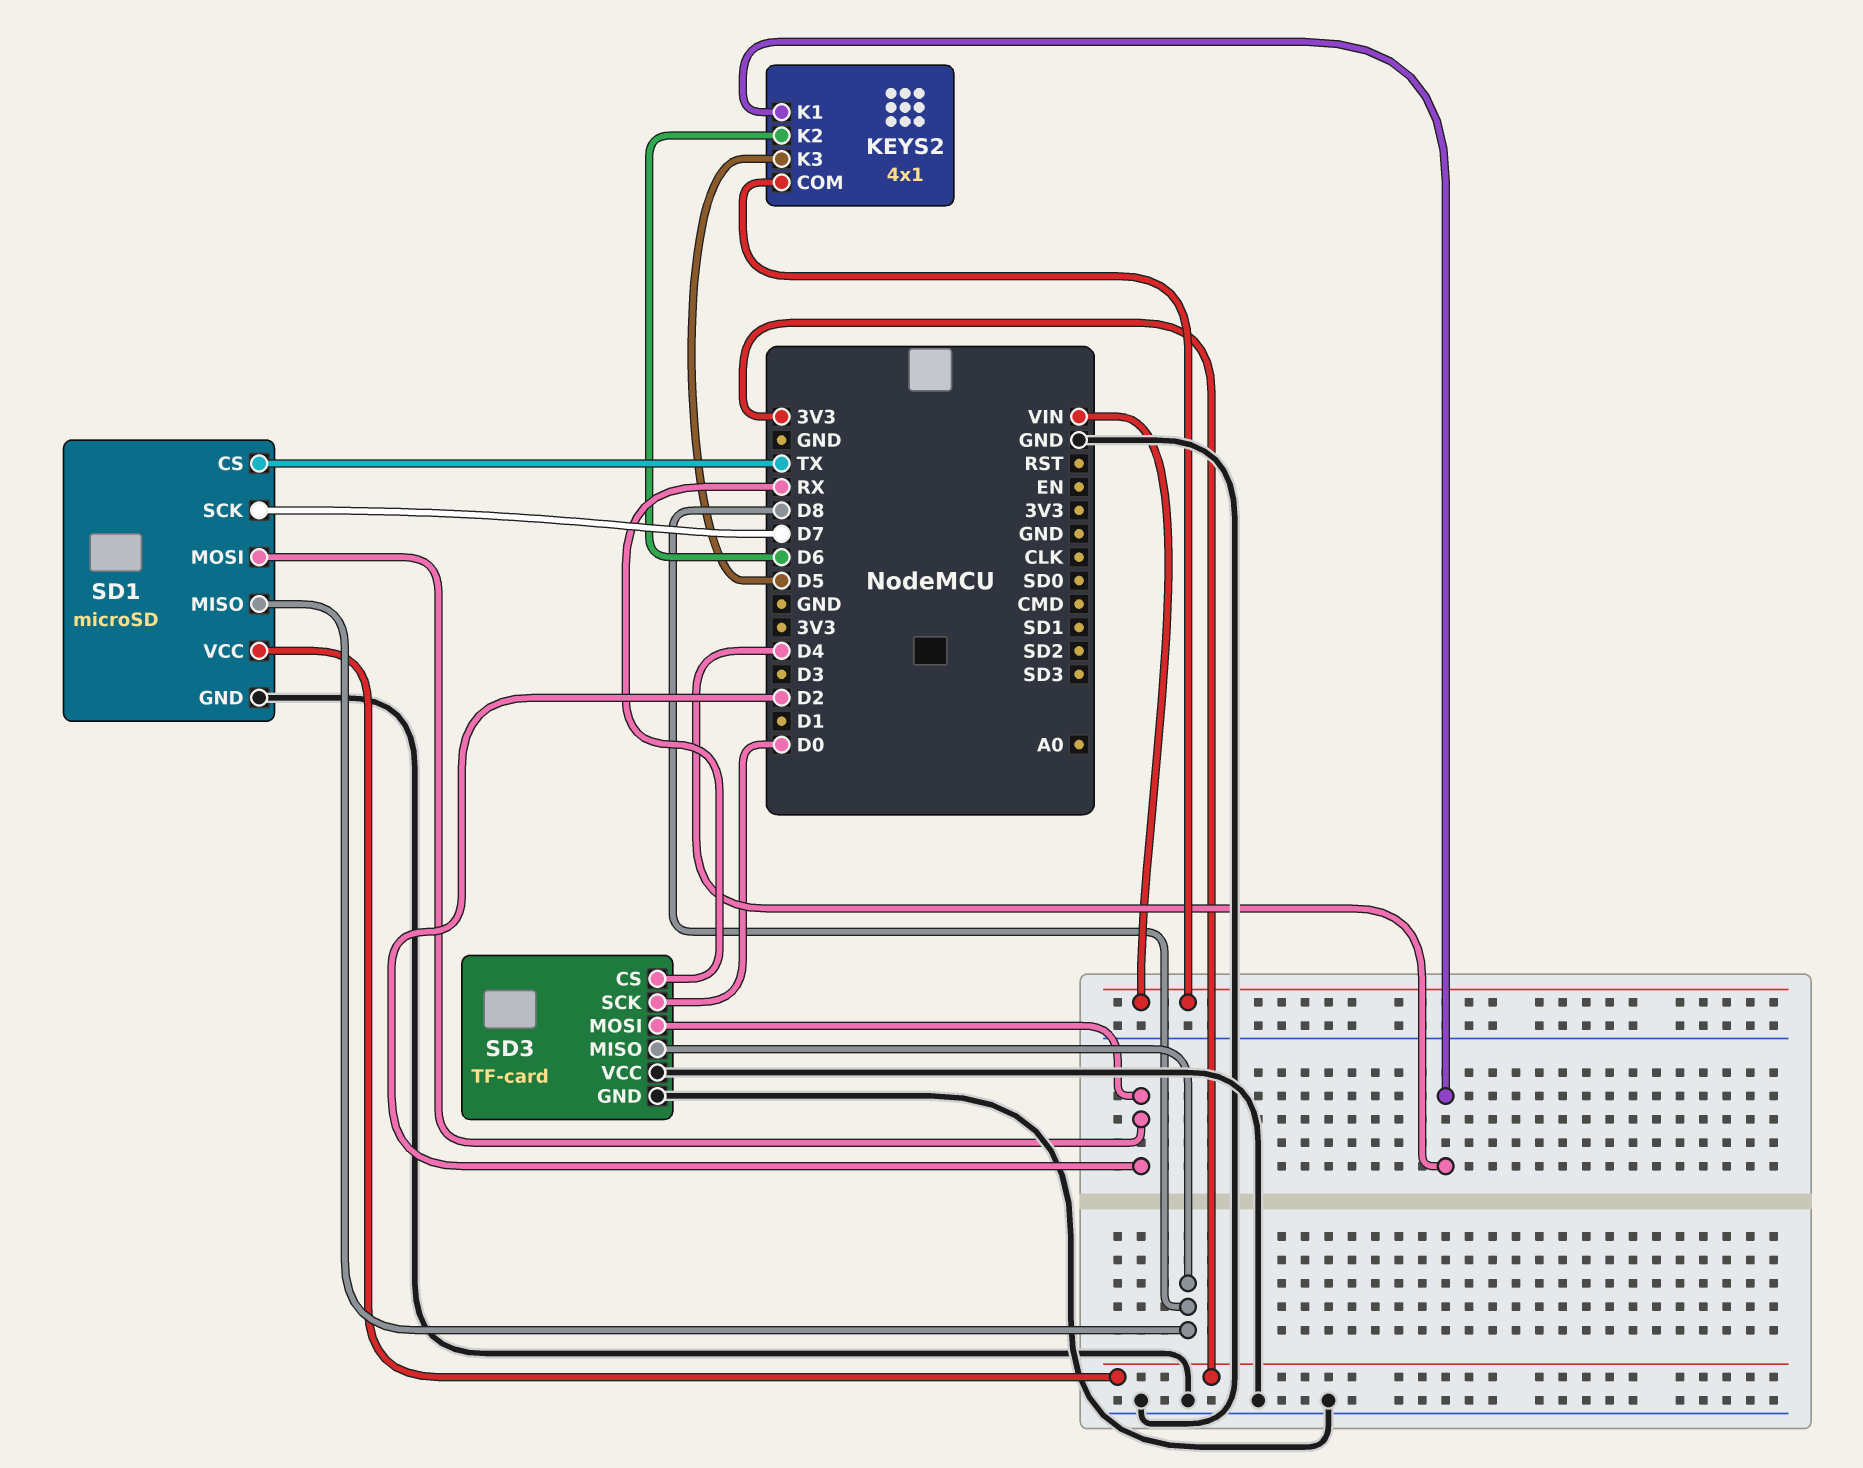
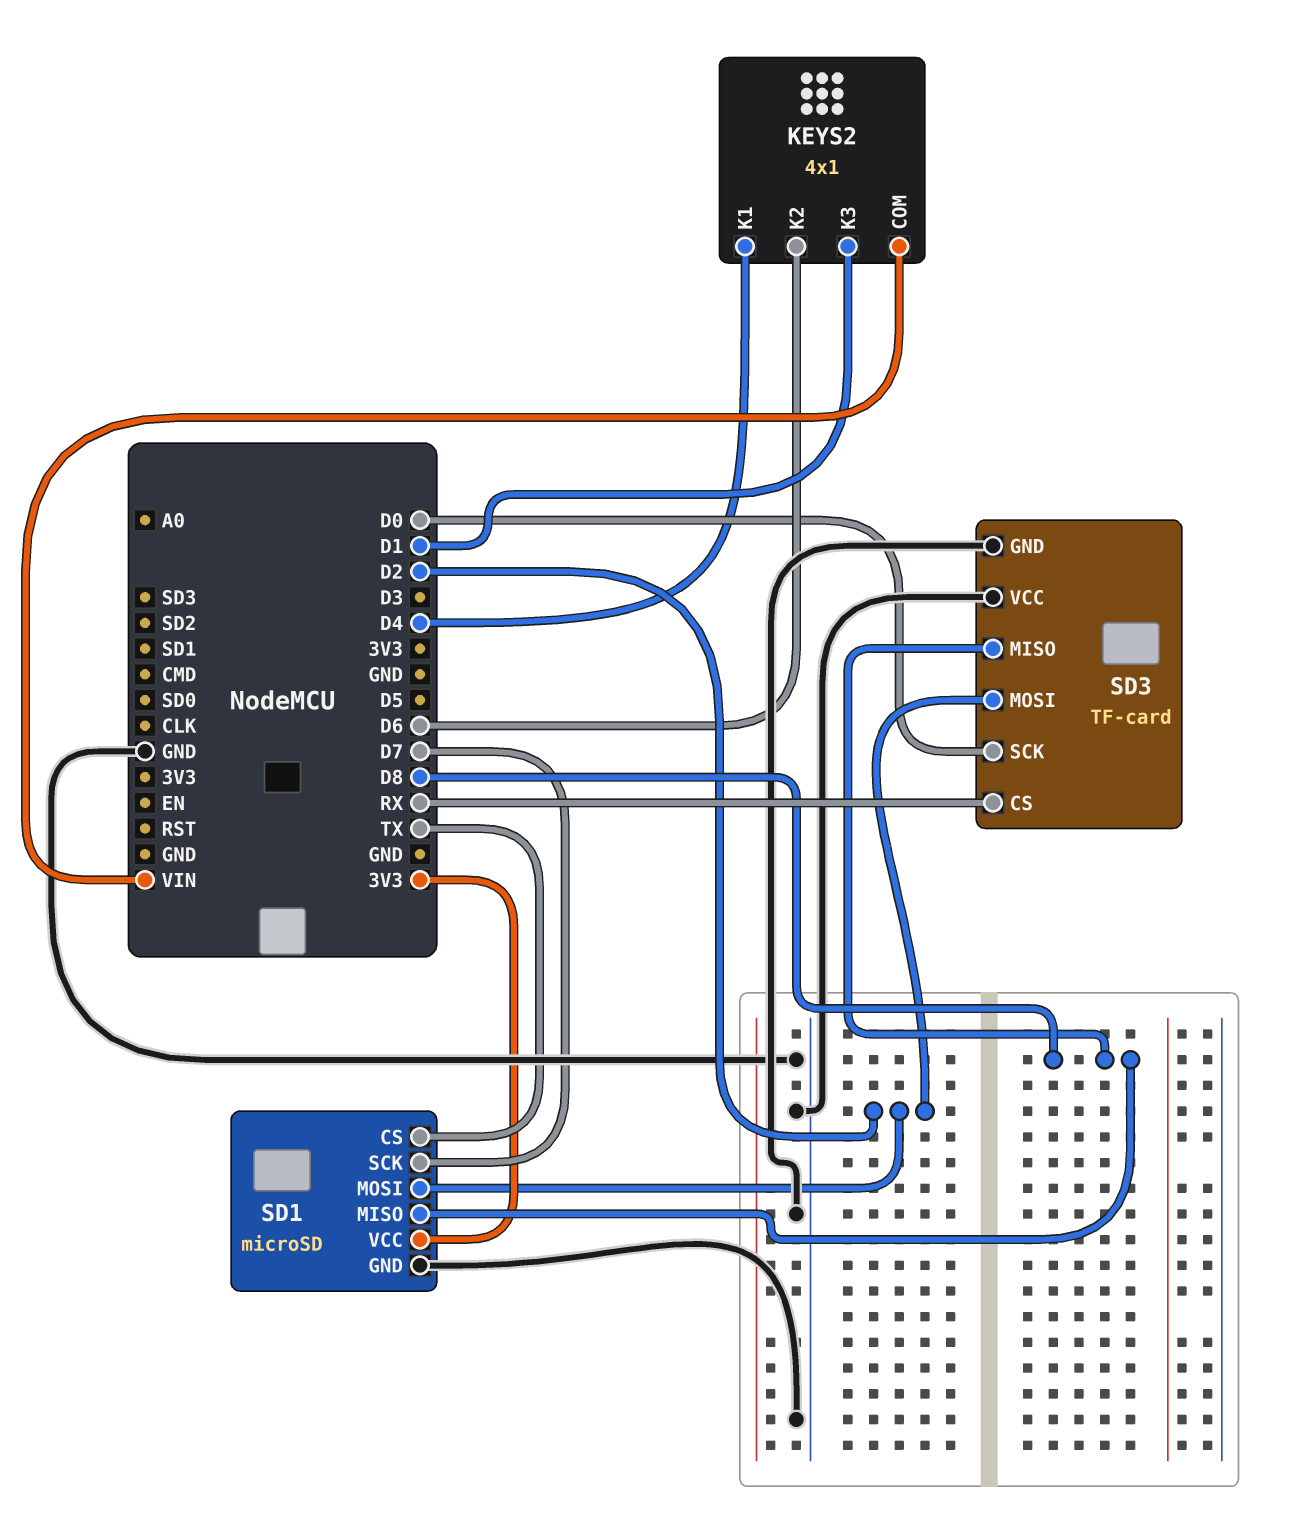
KEYS2 pin K3: D5 -> D1

